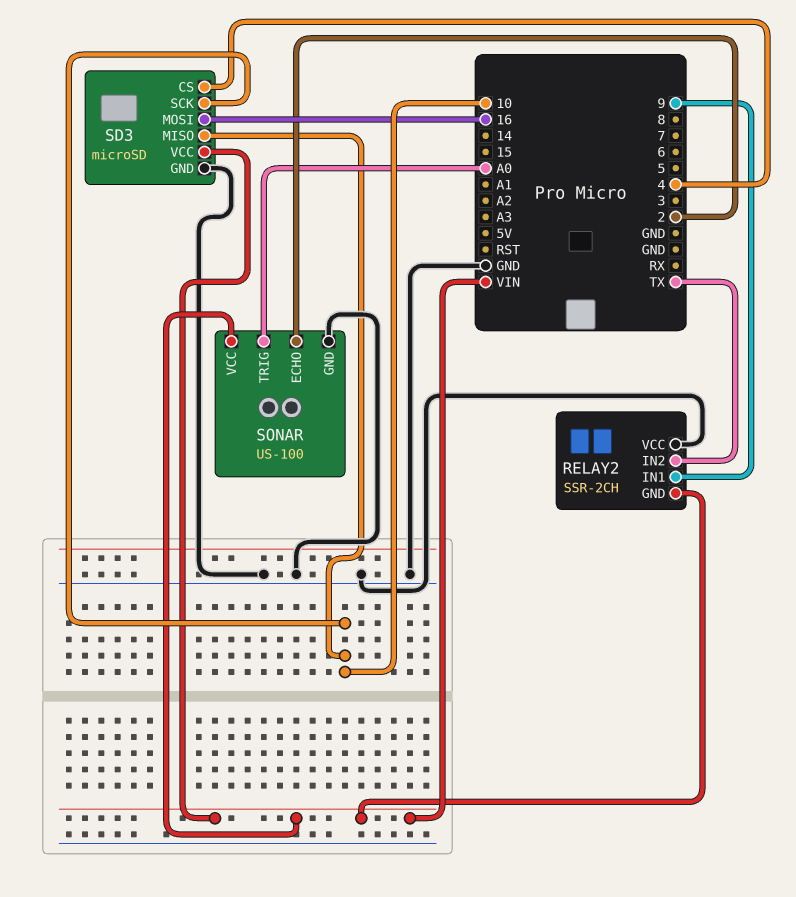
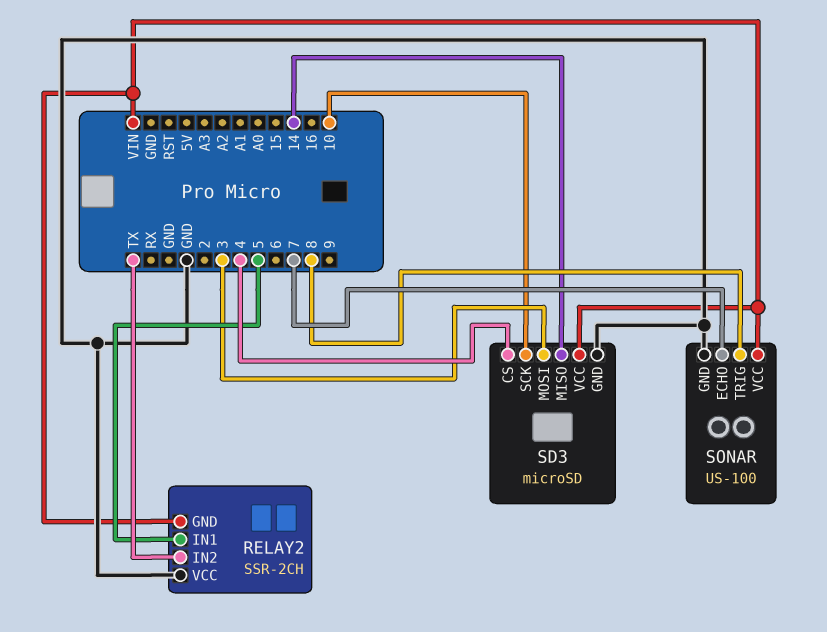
RELAY2 pin IN1: 9 -> 5
SD3 pin MISO: 10 -> 14
SD3 pin MOSI: 16 -> 3
SONAR pin ECHO: 2 -> 7
SONAR pin TRIG: A0 -> 8

